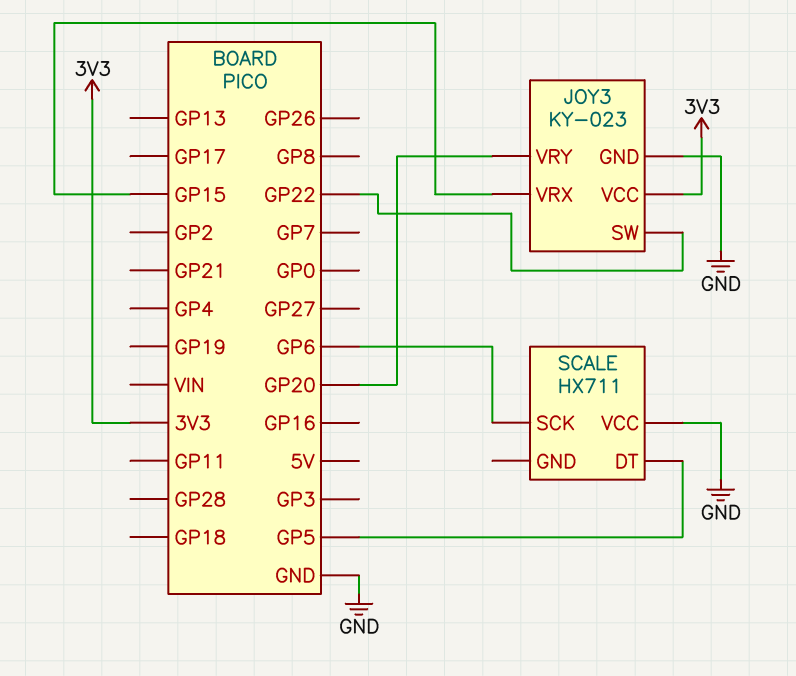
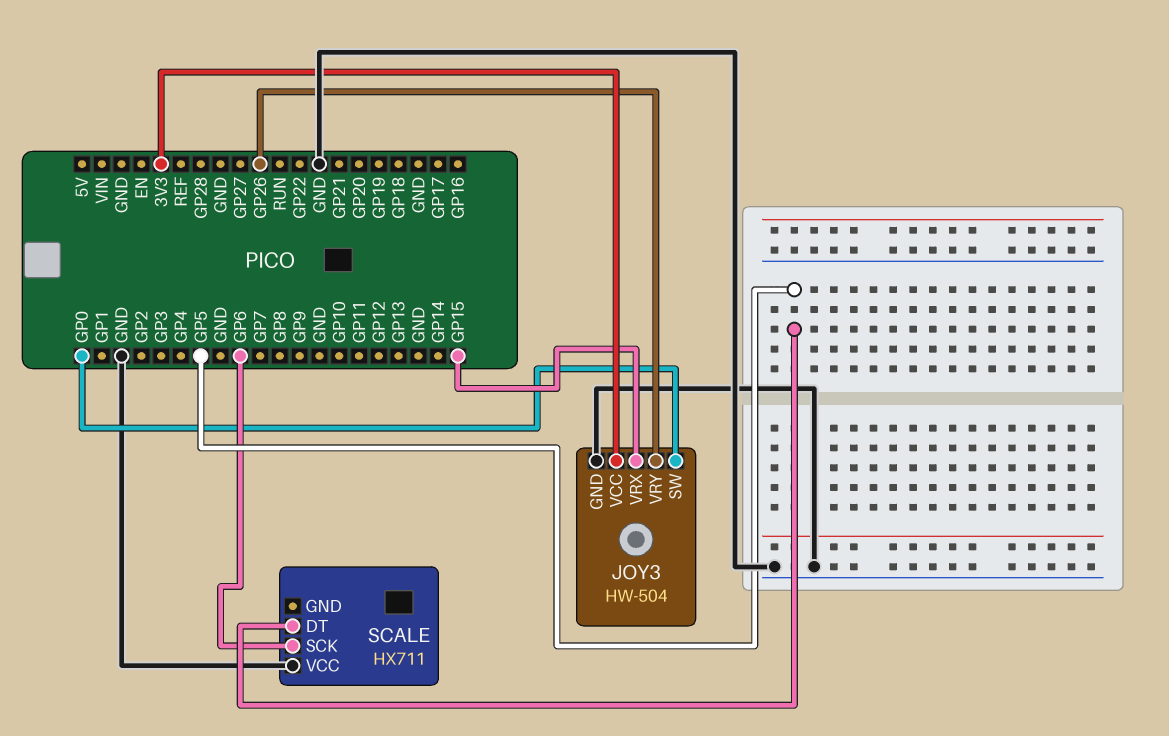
JOY3: KY-023 -> HW-504
JOY3 pin SW: GP22 -> GP0
JOY3 pin VRY: GP20 -> GP26

